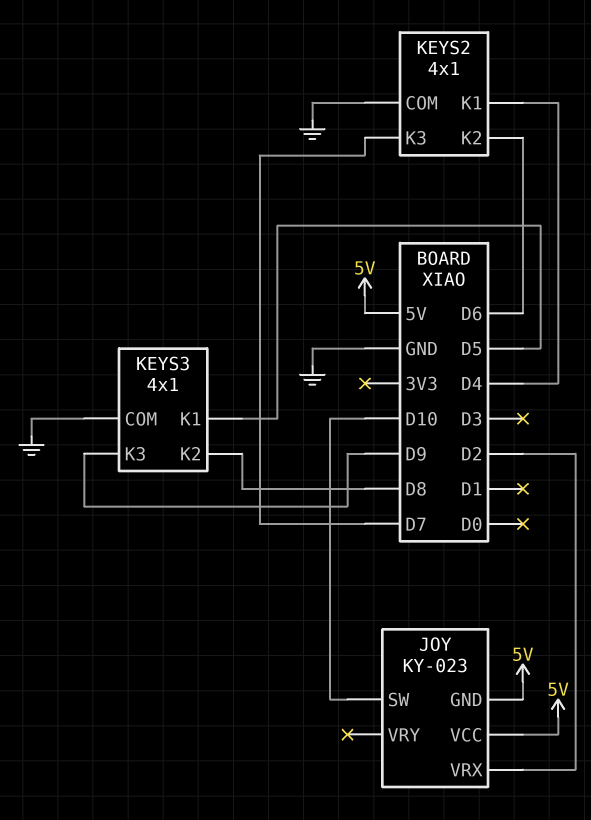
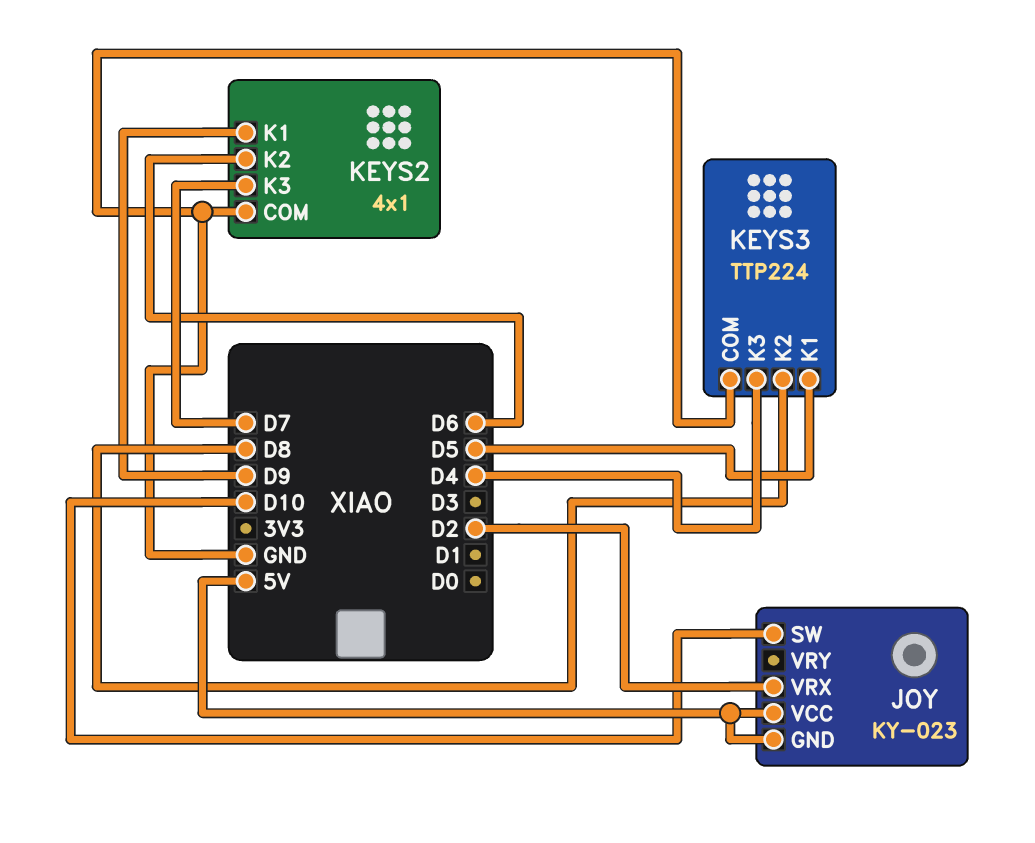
KEYS2 pin K1: D4 -> D9
KEYS3: 4x1 -> TTP224
KEYS3 pin K3: D9 -> D4

